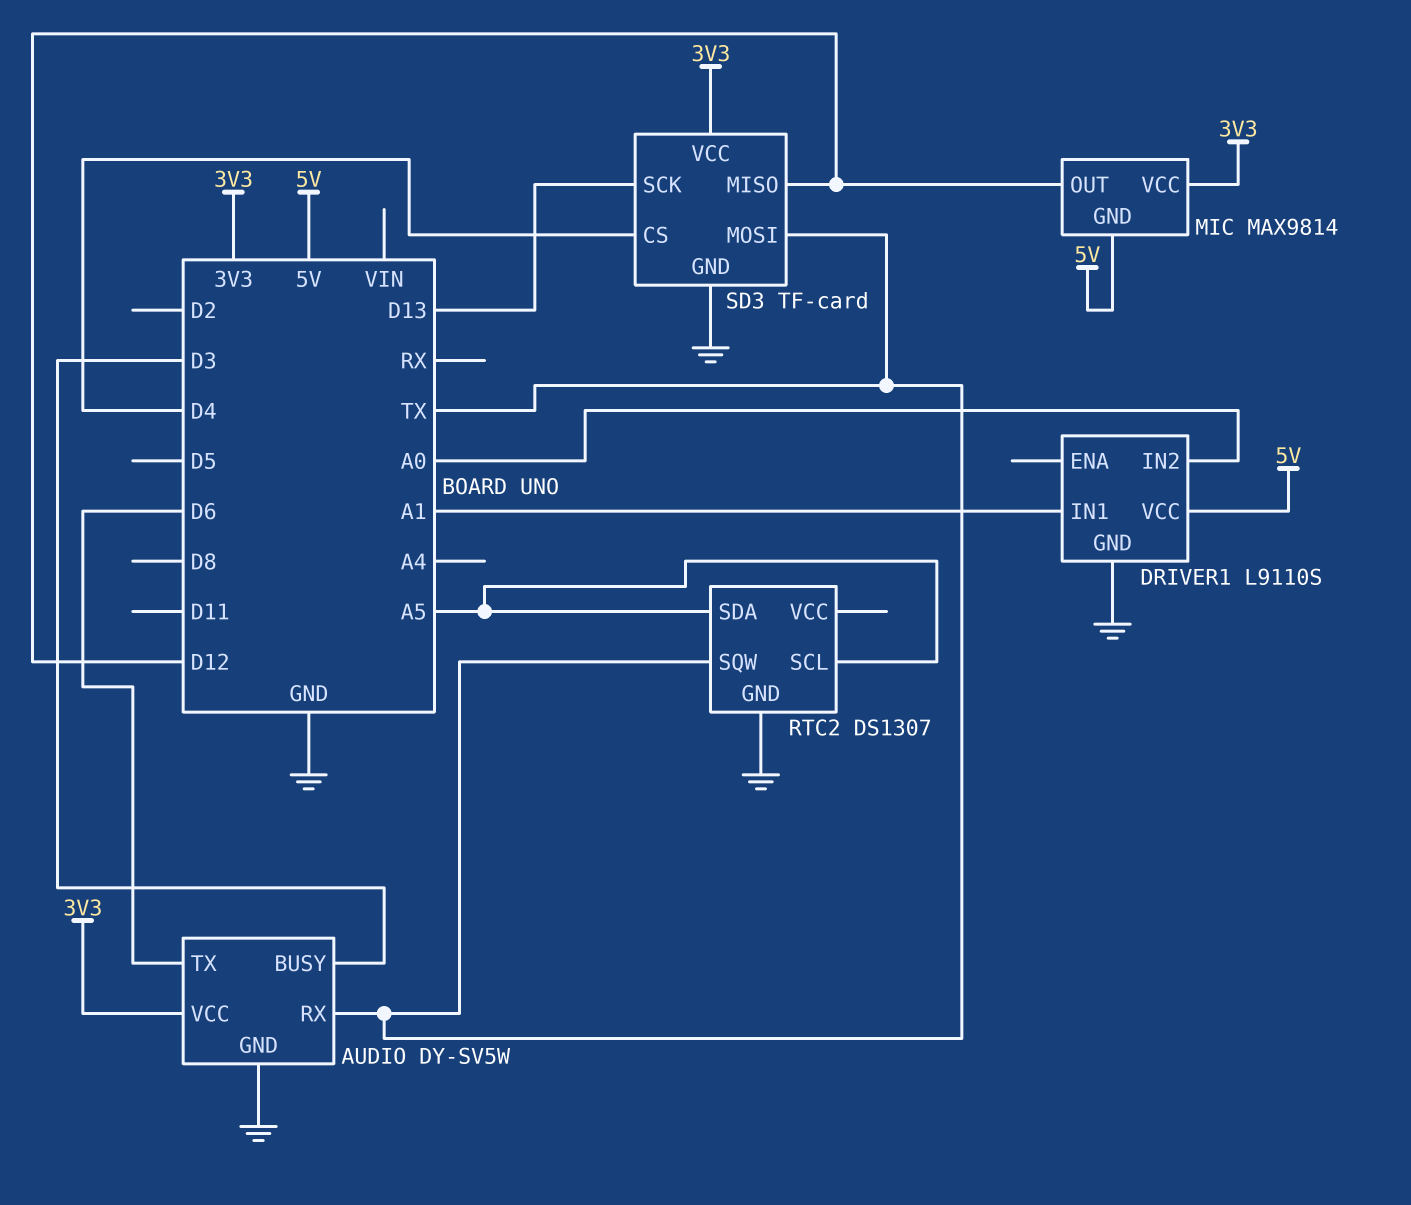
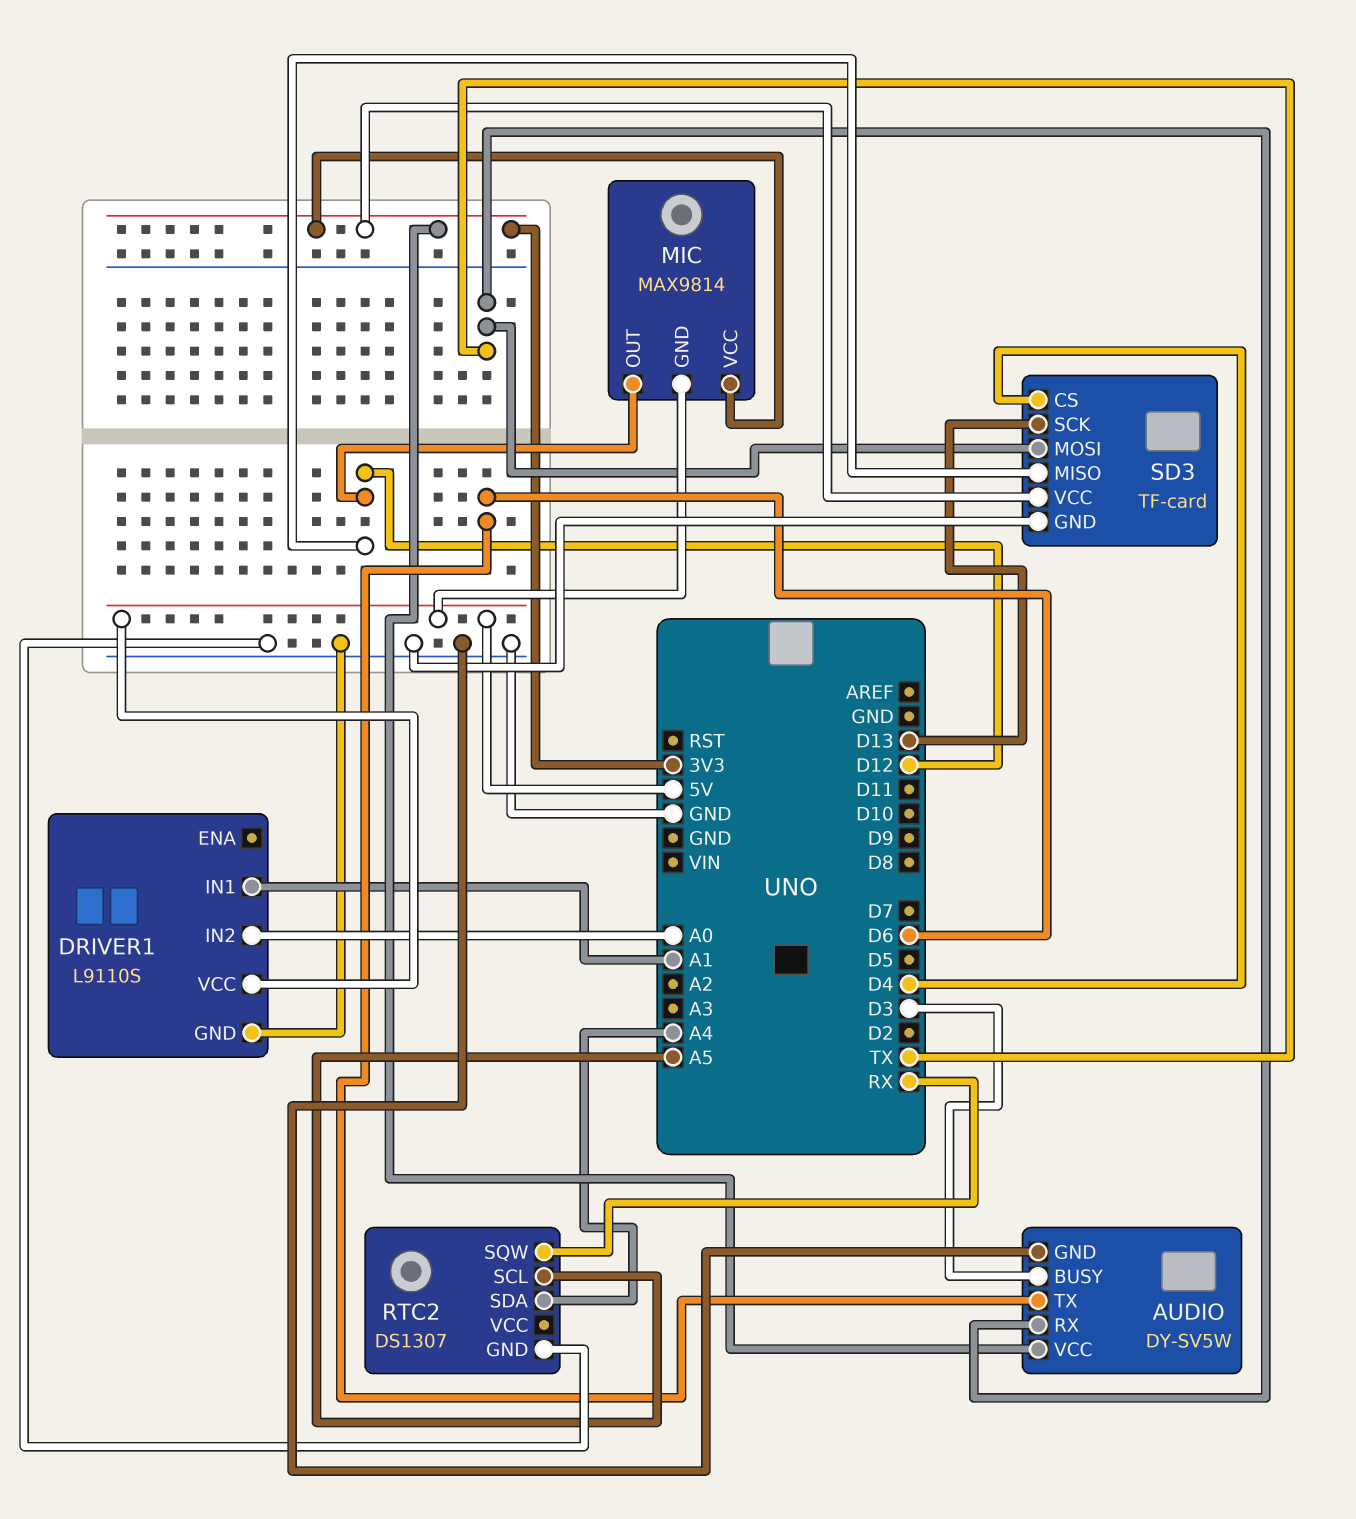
RTC2 pin SDA: A5 -> A4
RTC2 pin SQW: TX -> RX

